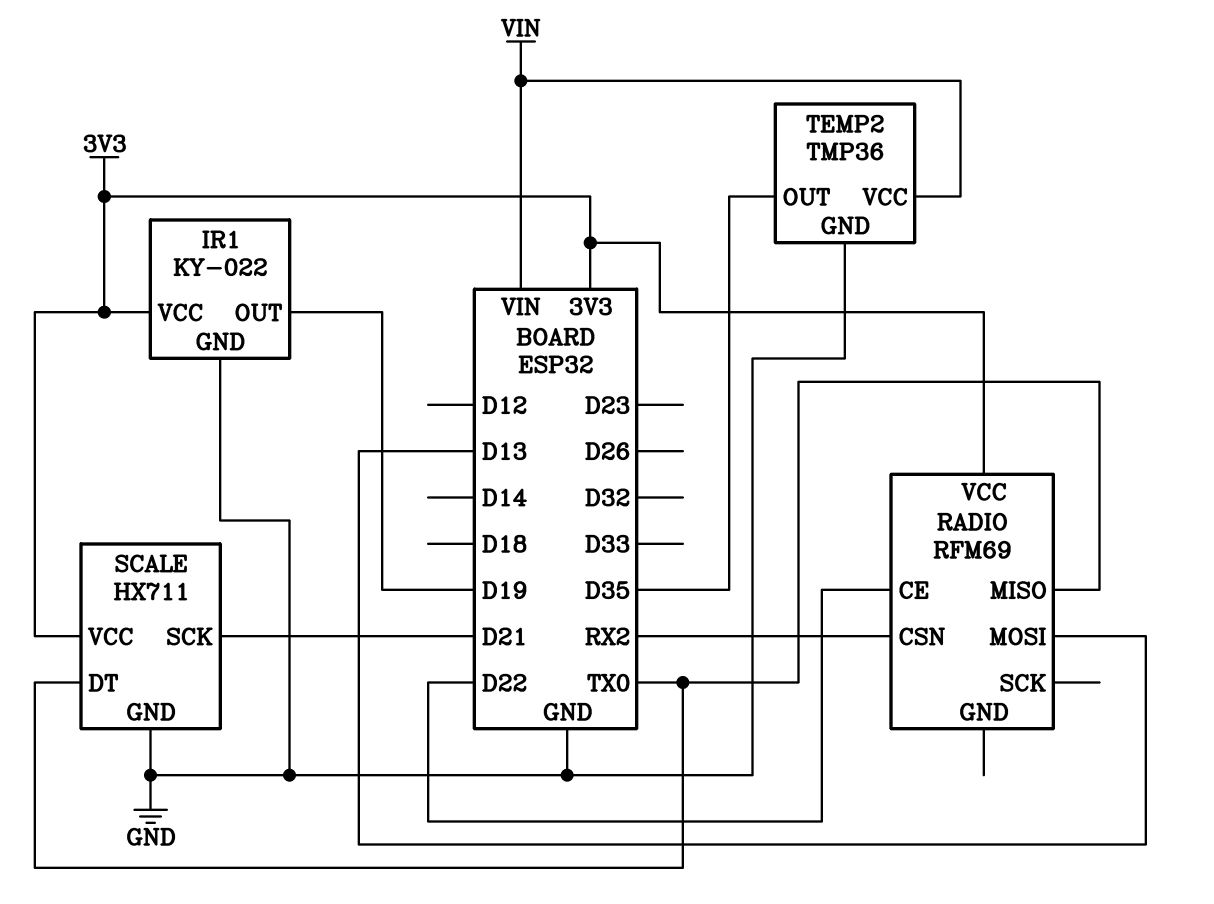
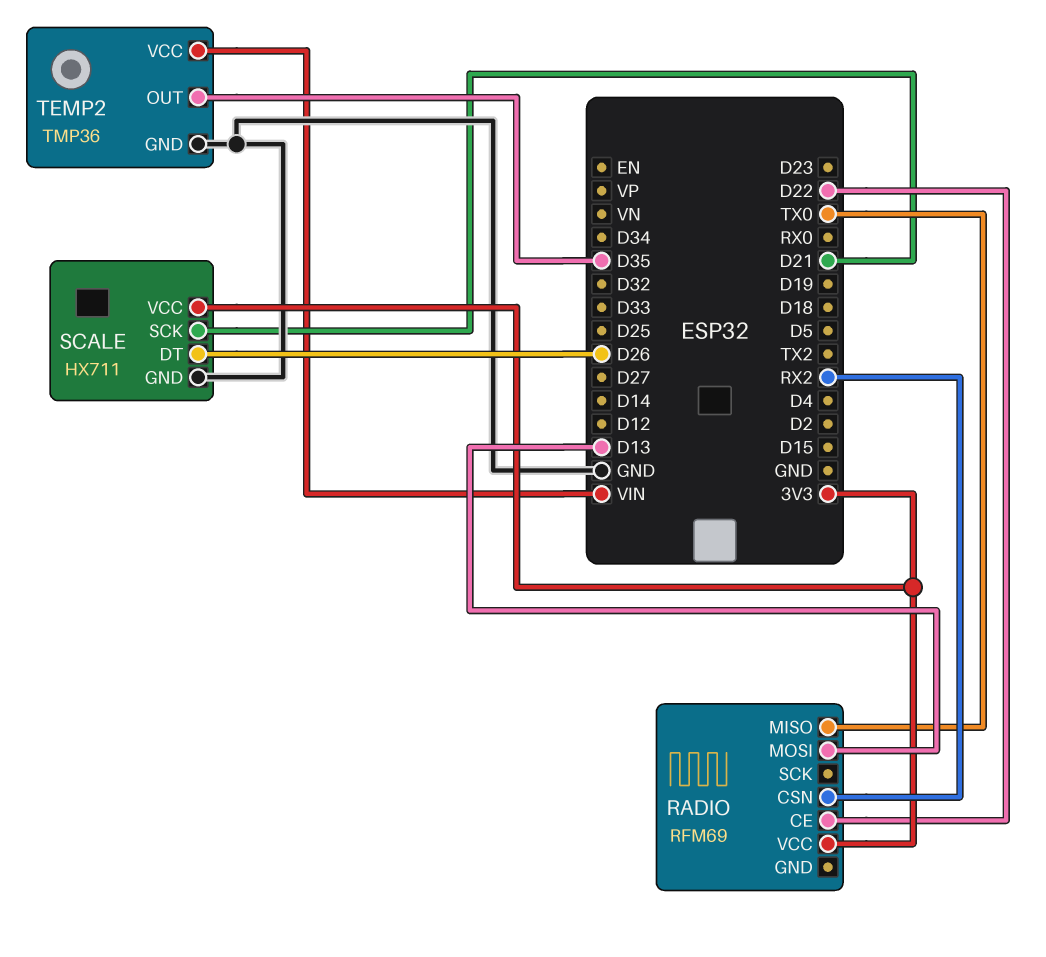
IR1: KY-022 -> none
IR1 pin GND: GND -> none
IR1 pin OUT: D19 -> none
IR1 pin VCC: 3V3 -> none
SCALE pin DT: TX0 -> D26

